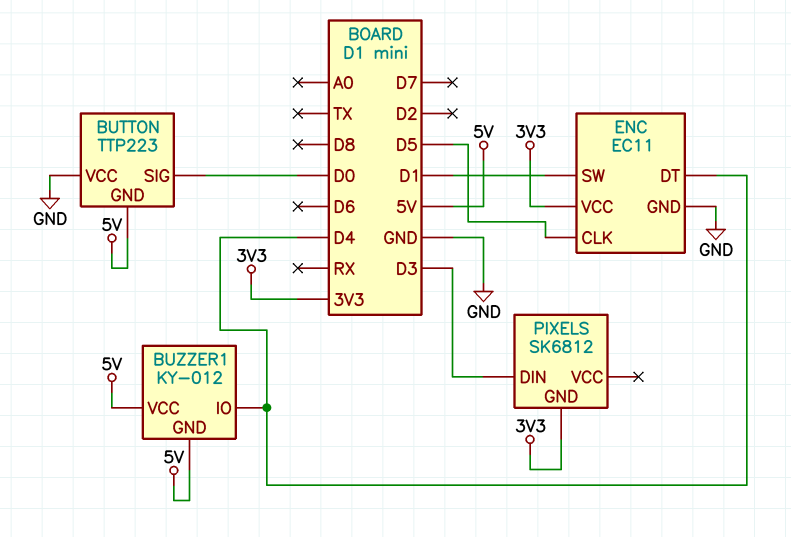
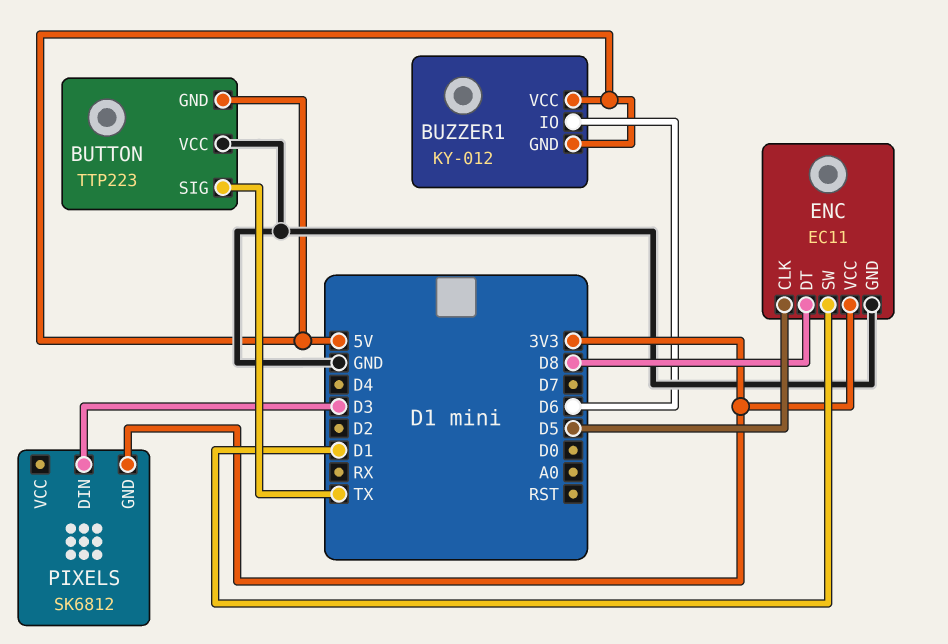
BUTTON pin SIG: D0 -> TX
BUZZER1 pin IO: D4 -> D6
ENC pin DT: D4 -> D8

